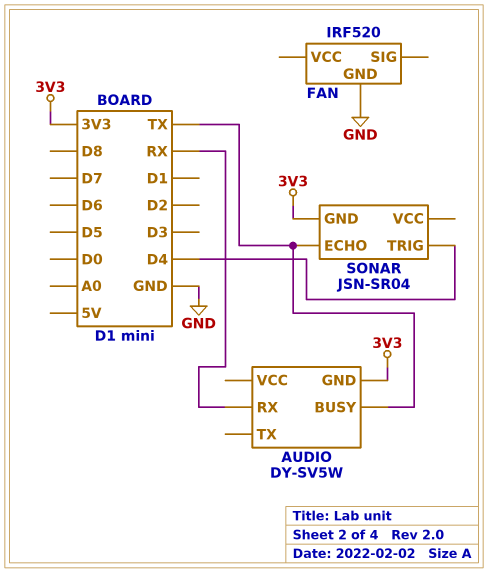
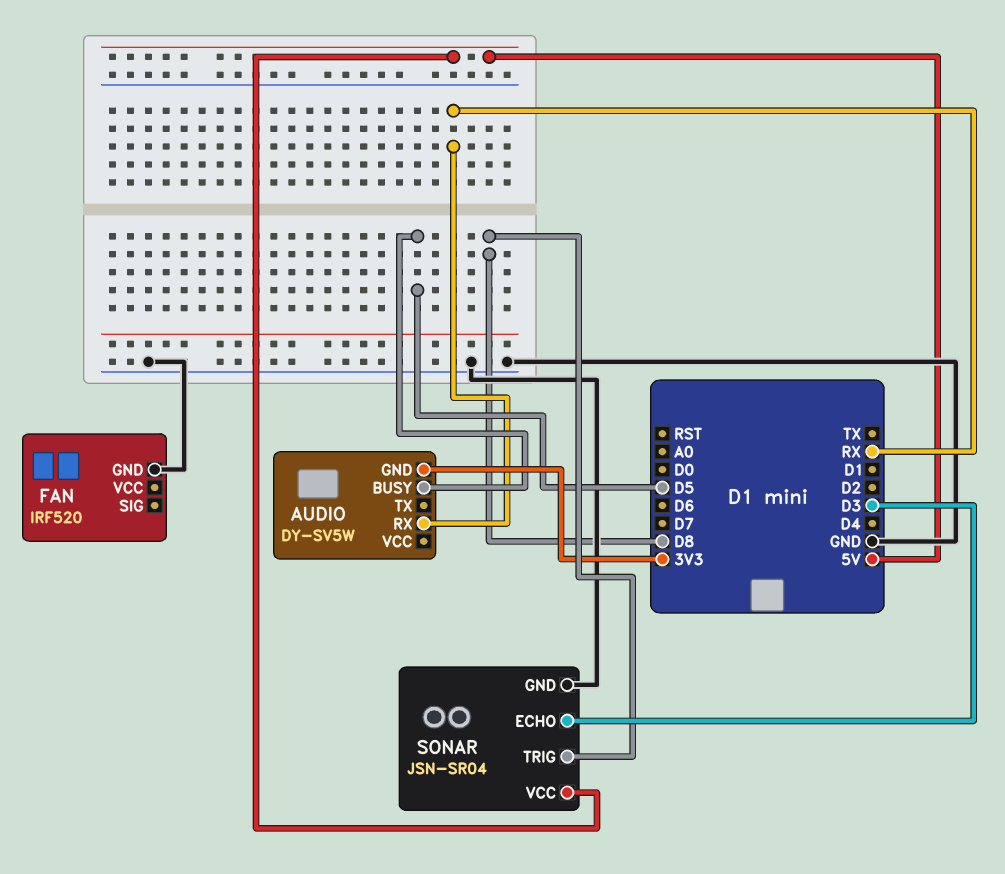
AUDIO pin BUSY: TX -> D5
SONAR pin ECHO: TX -> D3
SONAR pin GND: 3V3 -> GND
SONAR pin TRIG: D4 -> D8
SONAR pin VCC: none -> 5V

